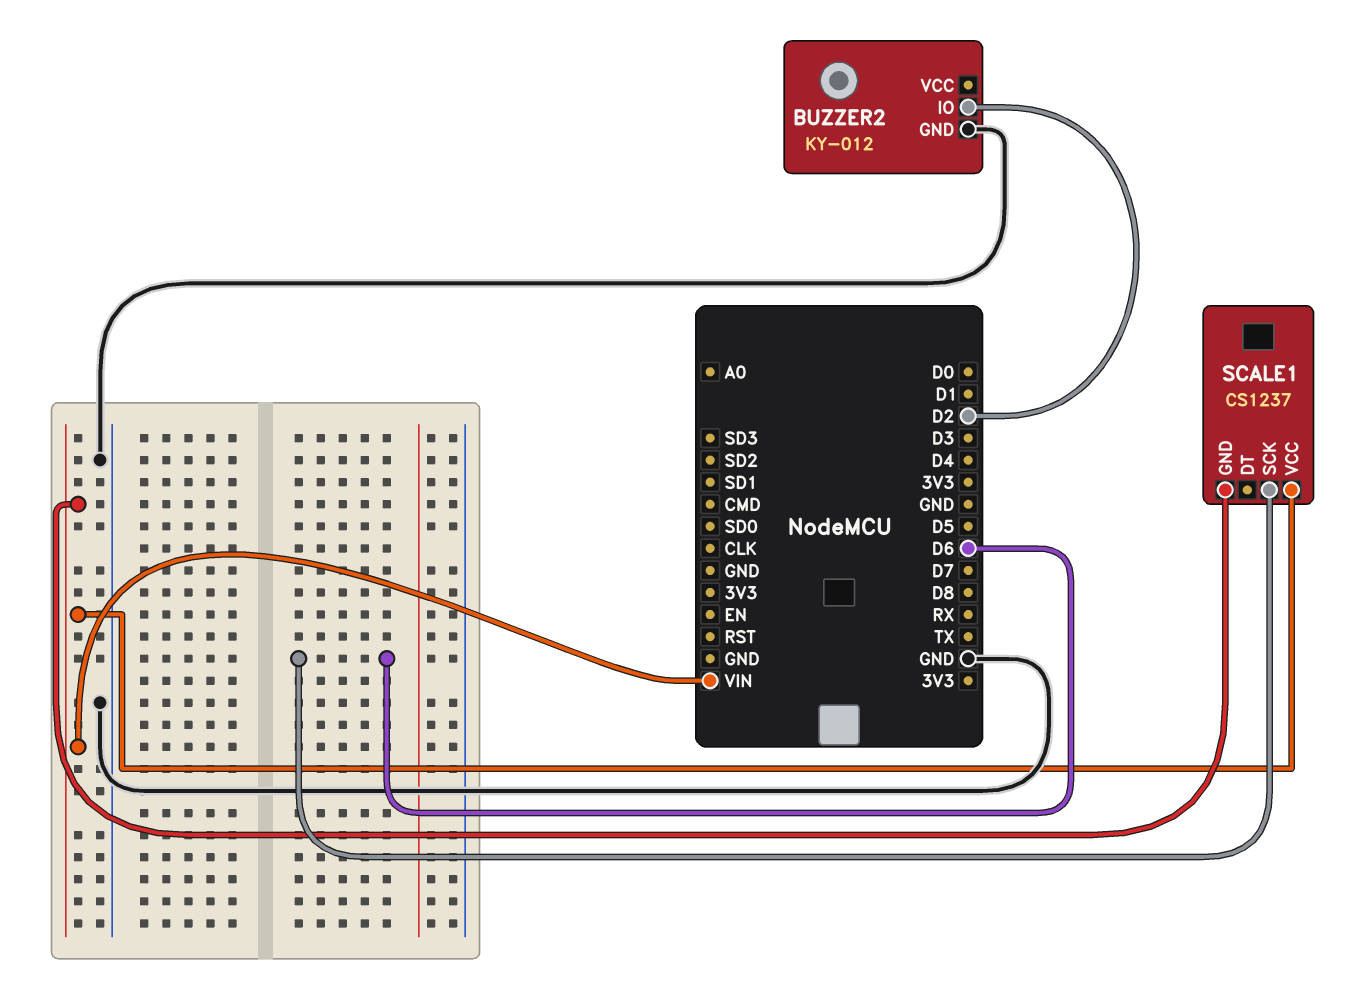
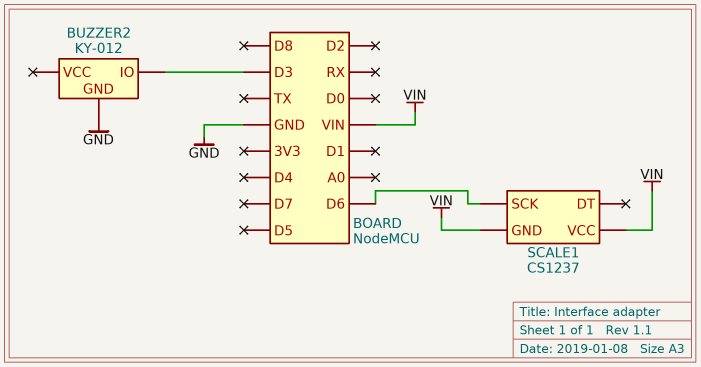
BUZZER2 pin IO: D2 -> D3

